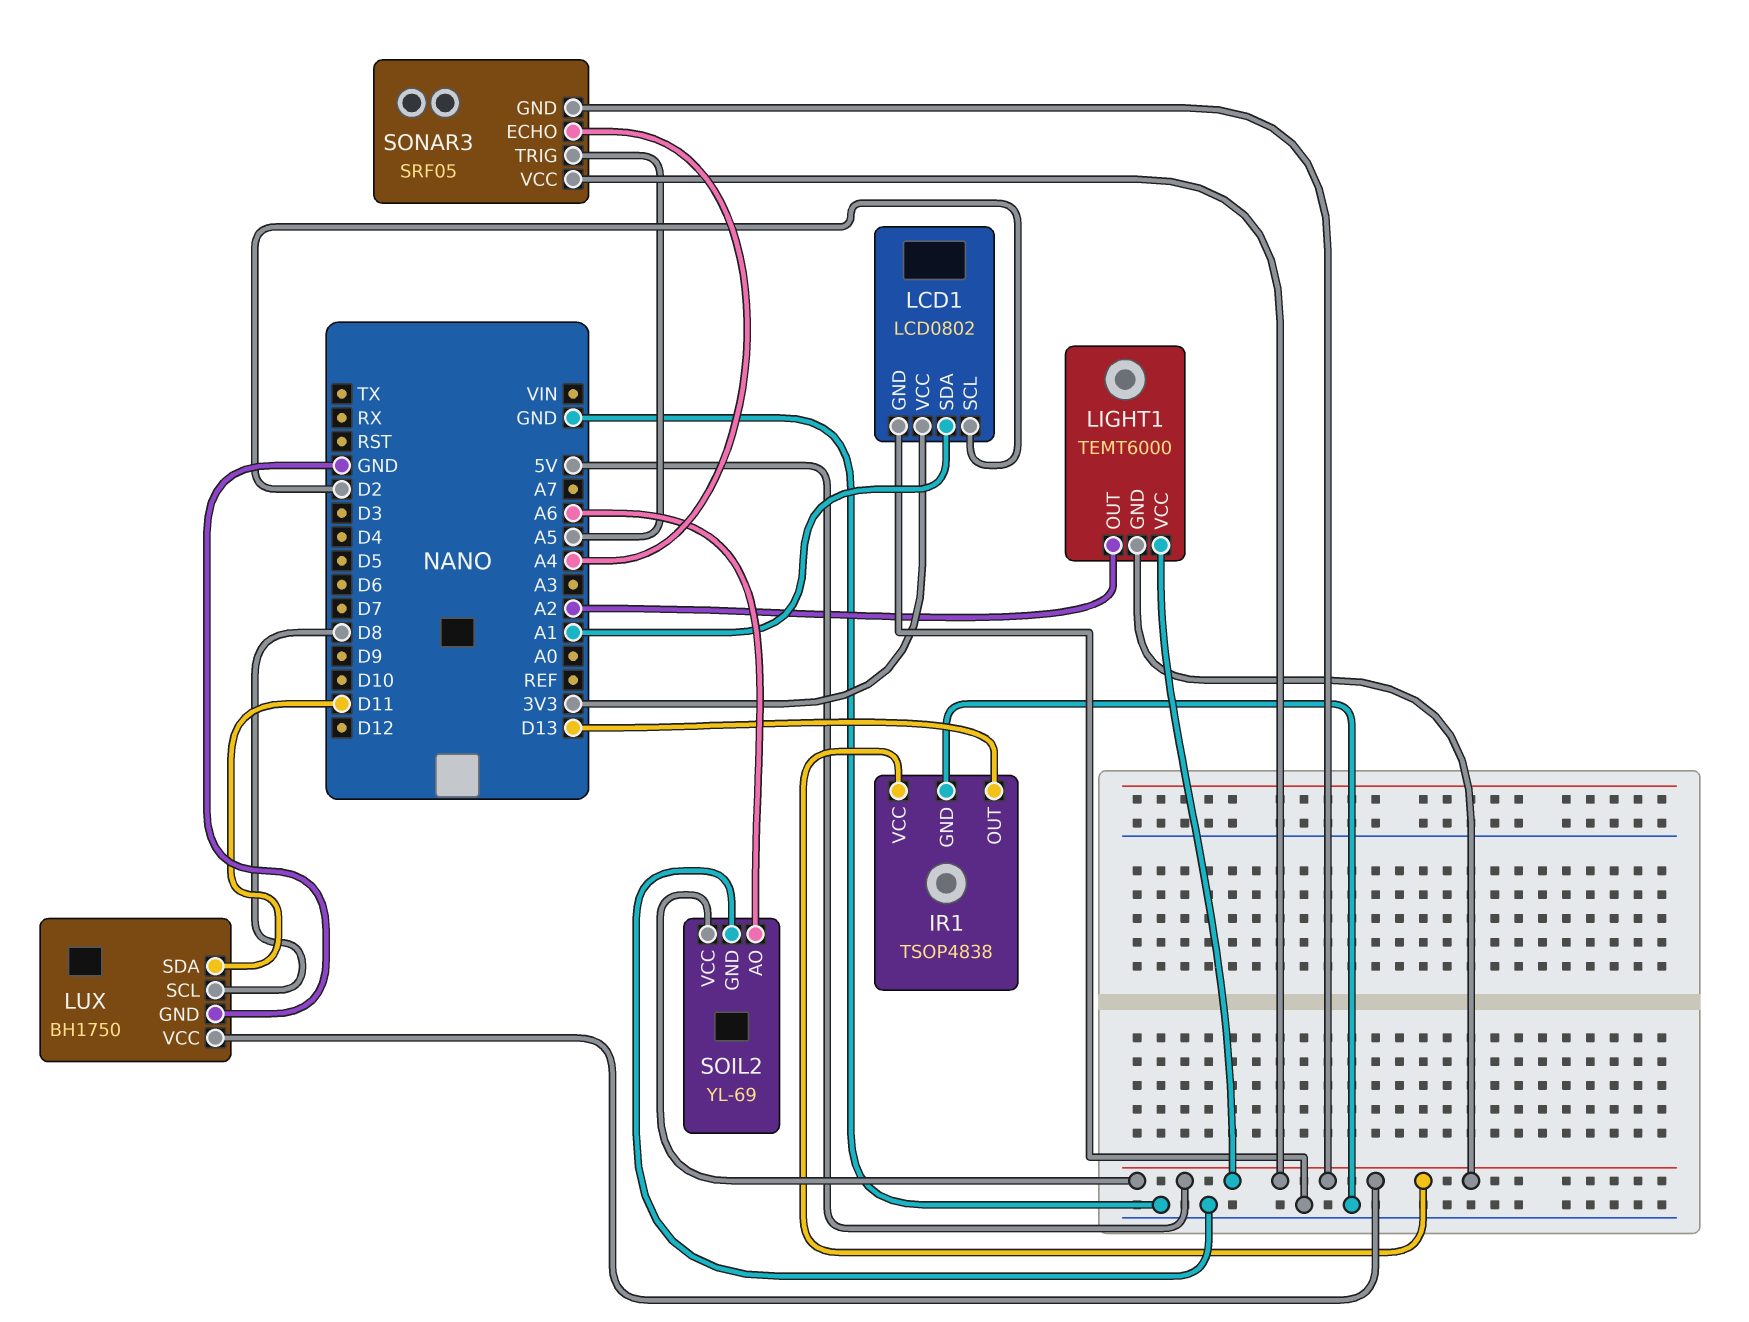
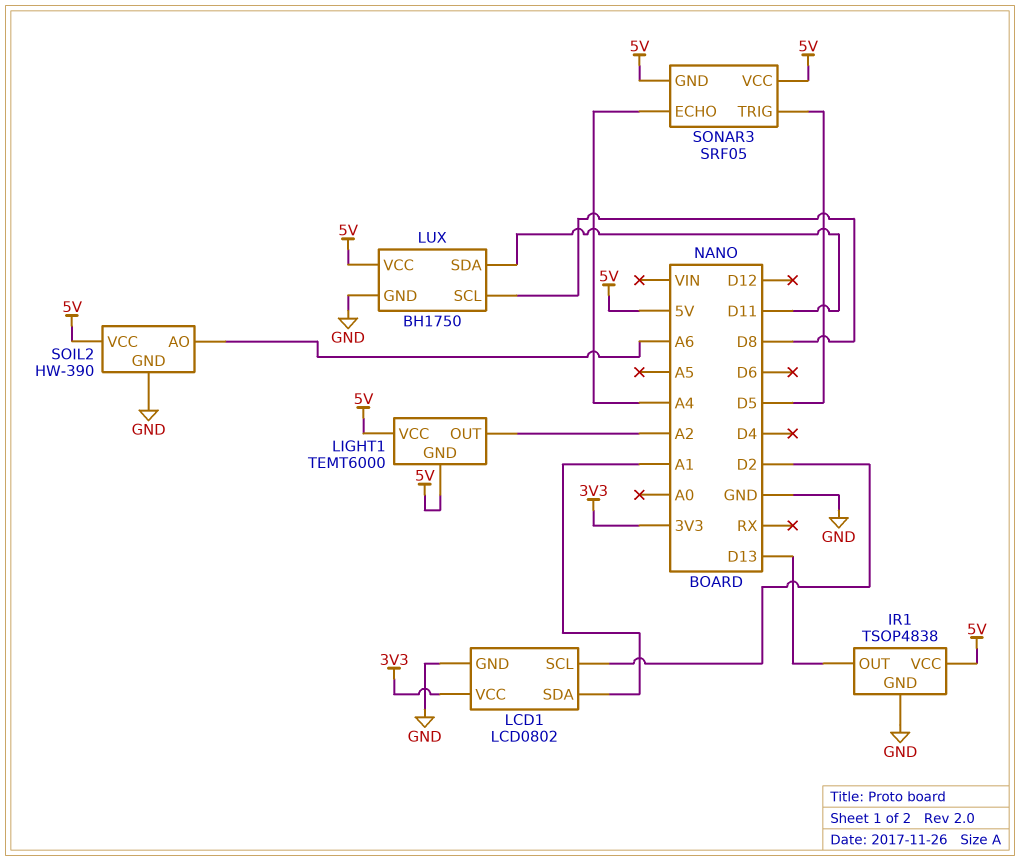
SOIL2: YL-69 -> HW-390
SONAR3 pin TRIG: A5 -> D5

